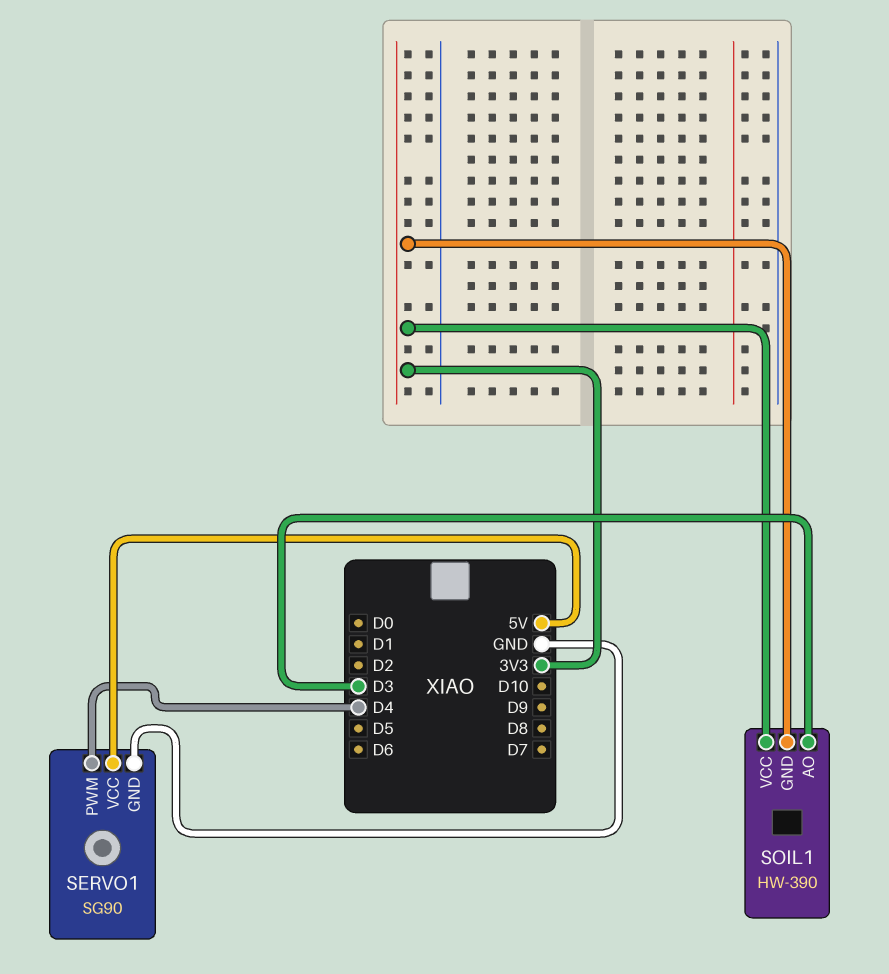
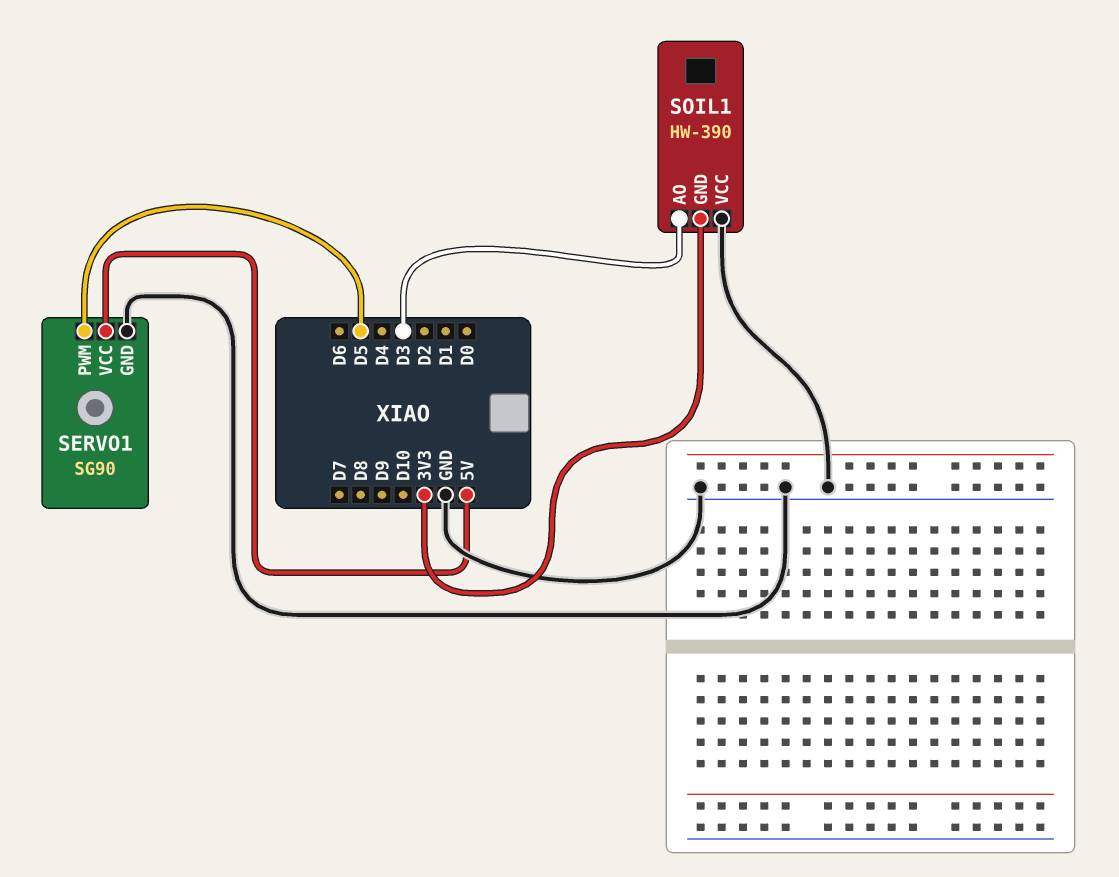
SERVO1 pin PWM: D4 -> D5
SOIL1 pin VCC: 3V3 -> GND

